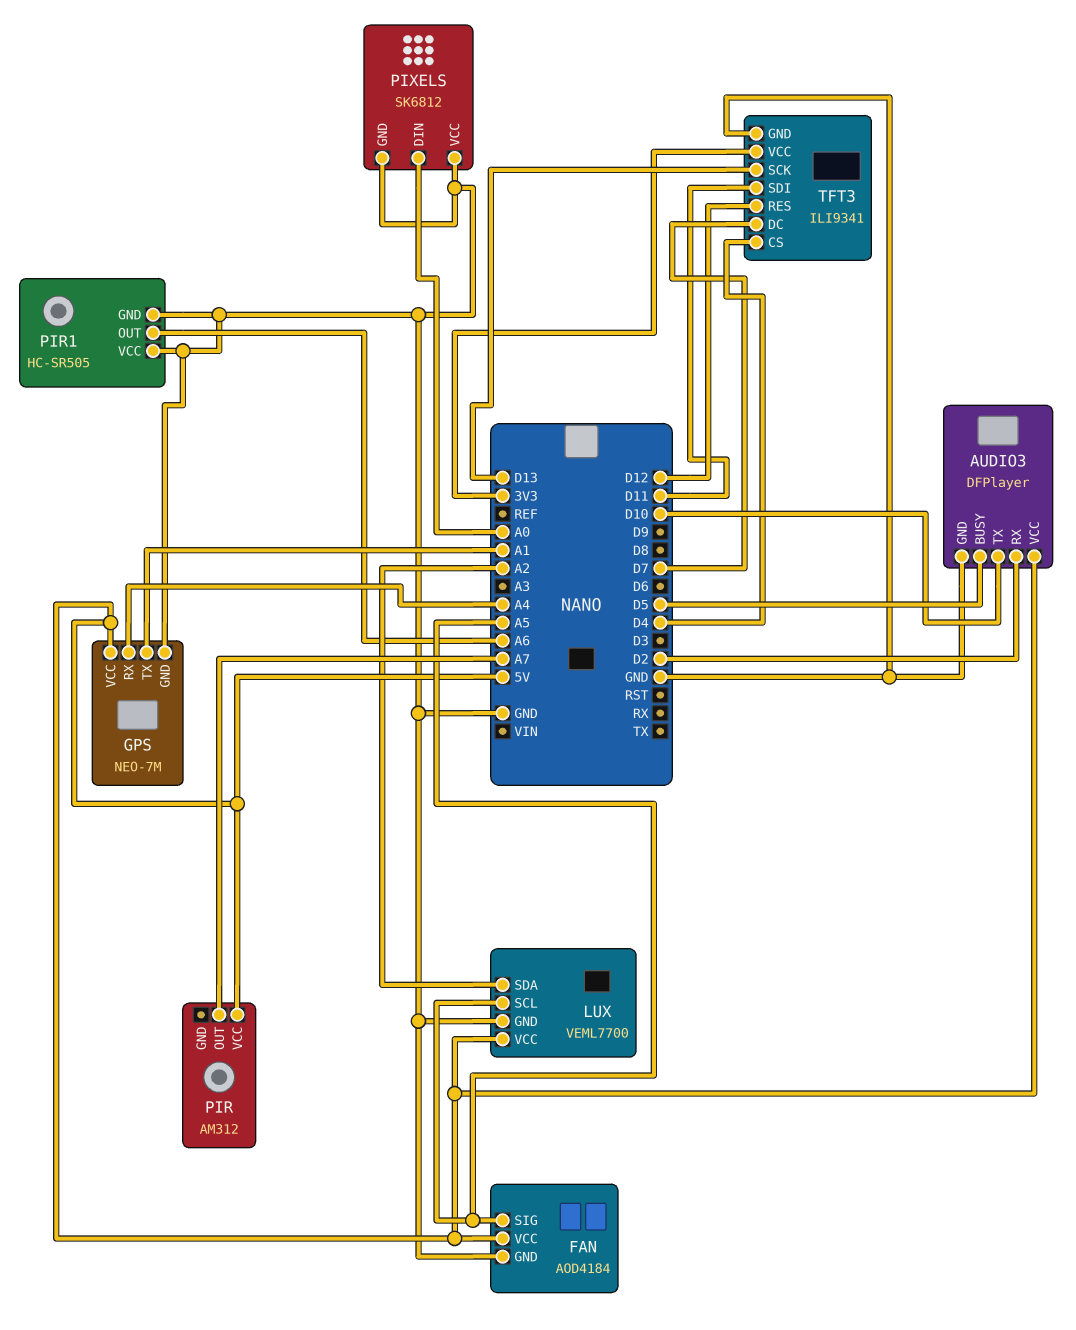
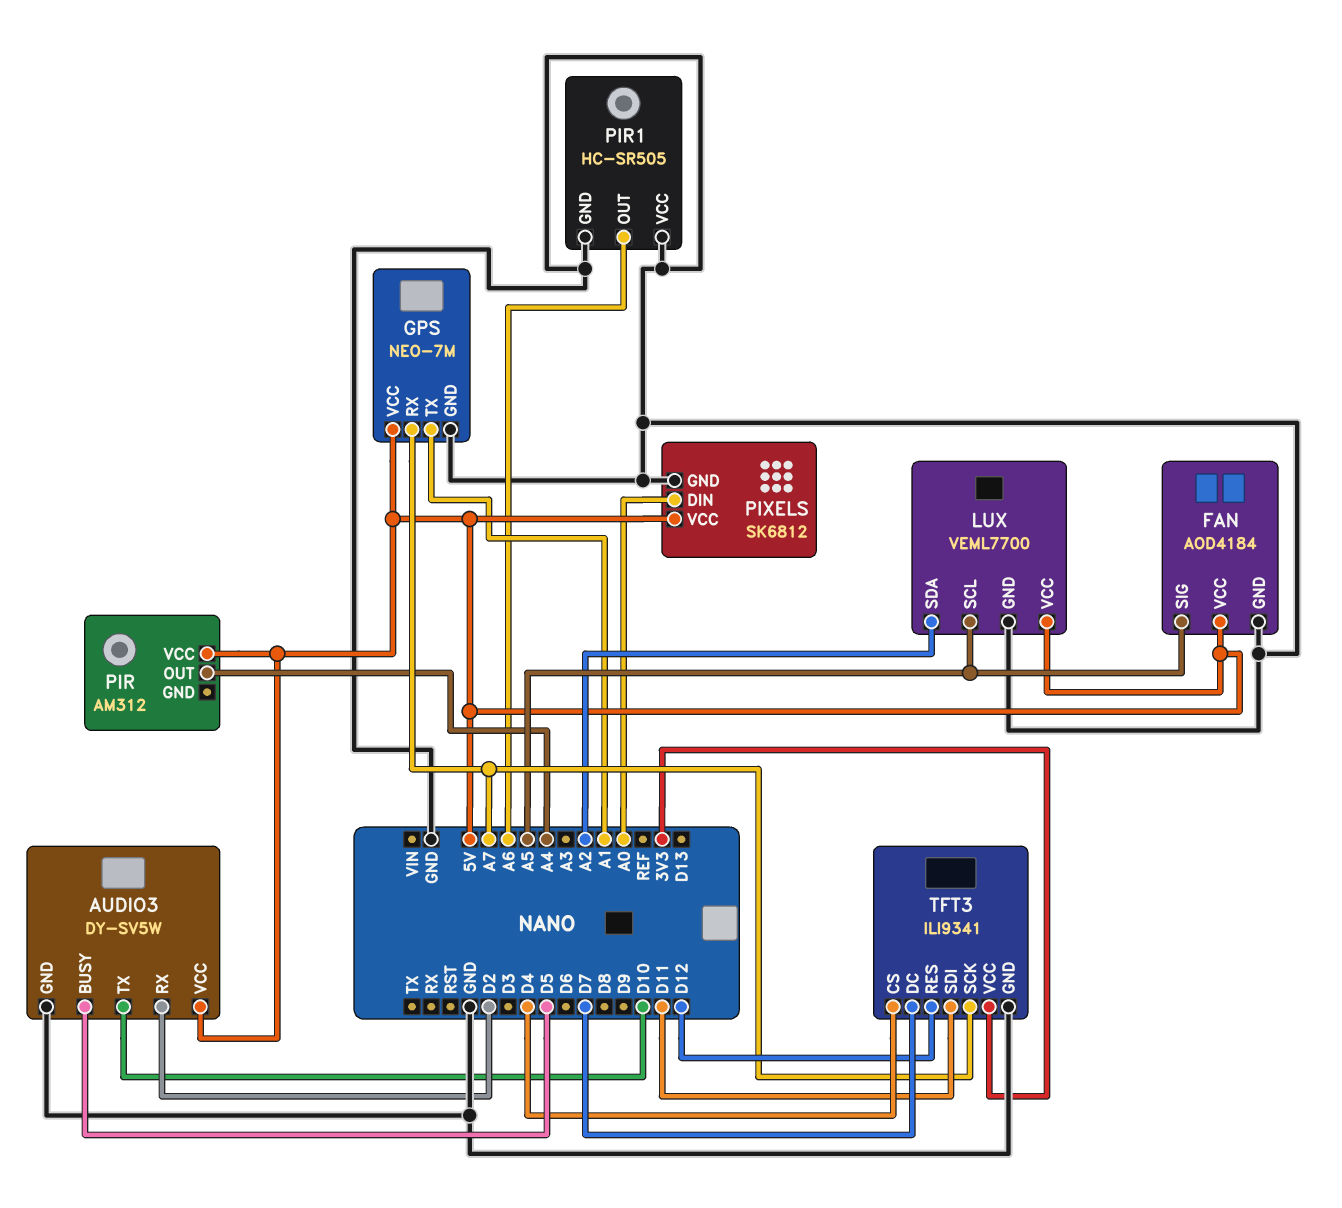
AUDIO3: DFPlayer -> DY-SV5W
GPS pin RX: A4 -> A7
PIR pin OUT: A7 -> A4
PIXELS pin VCC: GND -> 5V
TFT3 pin SCK: D13 -> A7

